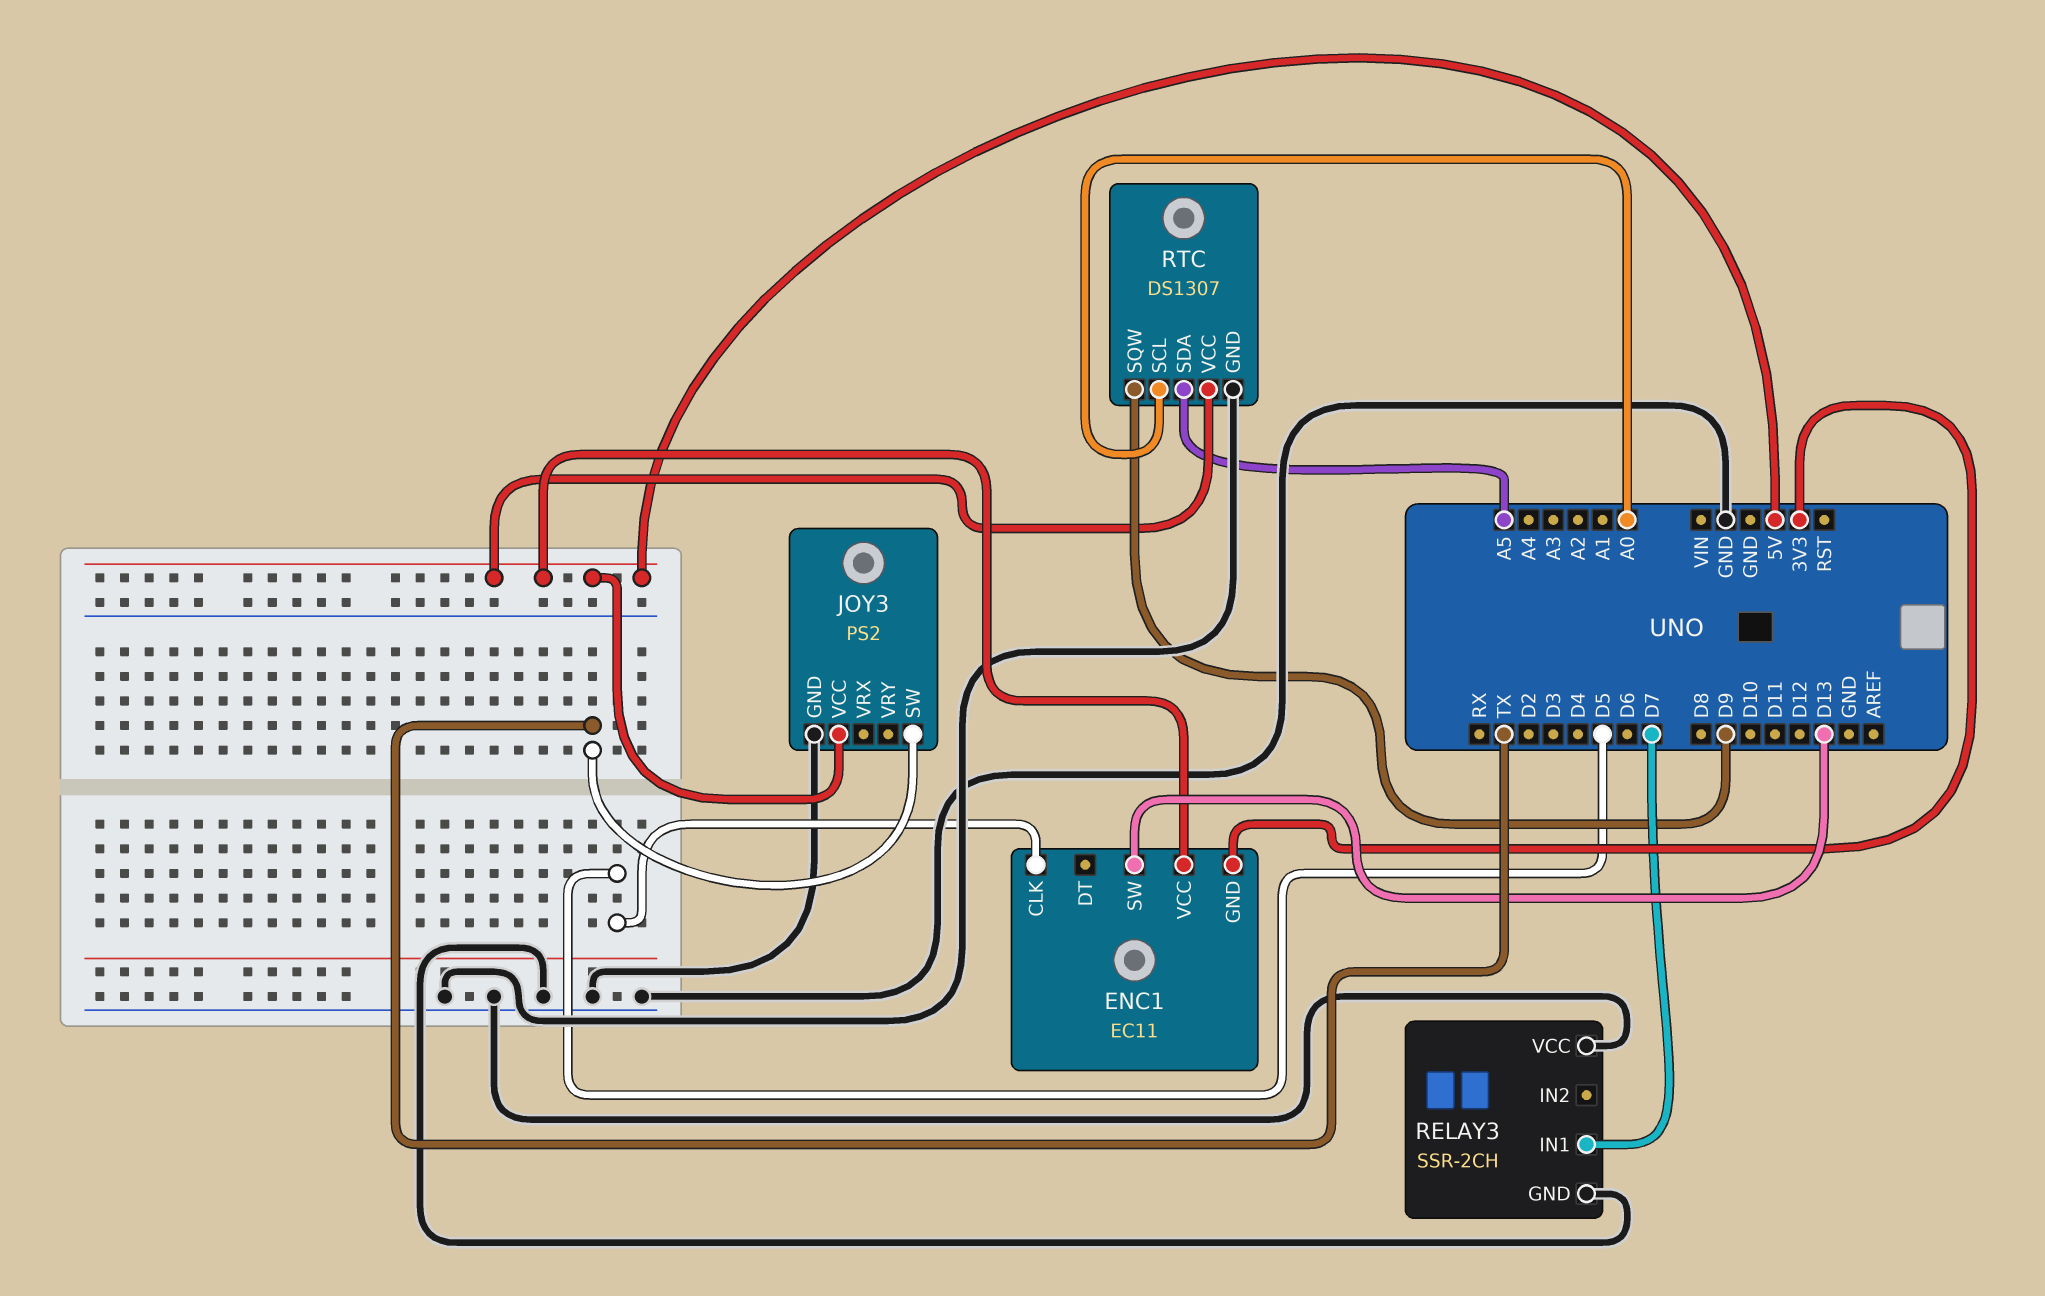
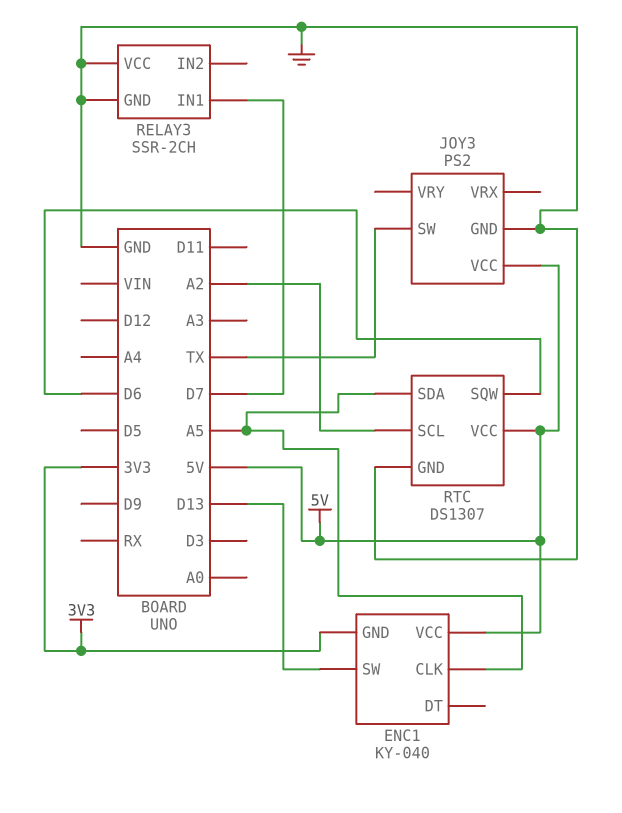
ENC1: EC11 -> KY-040
ENC1 pin CLK: D5 -> A5
RTC pin SCL: A0 -> A2
RTC pin SQW: D9 -> D6

